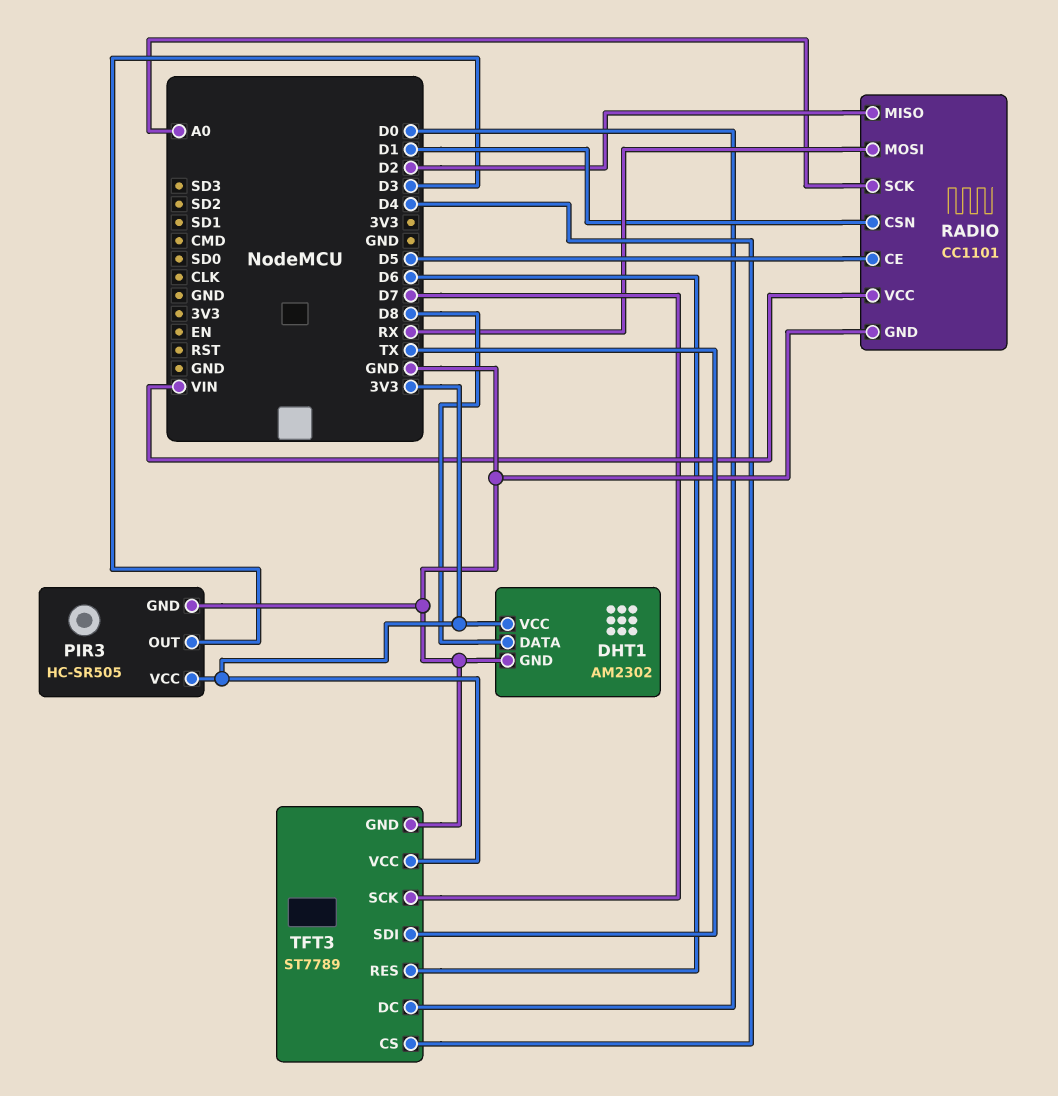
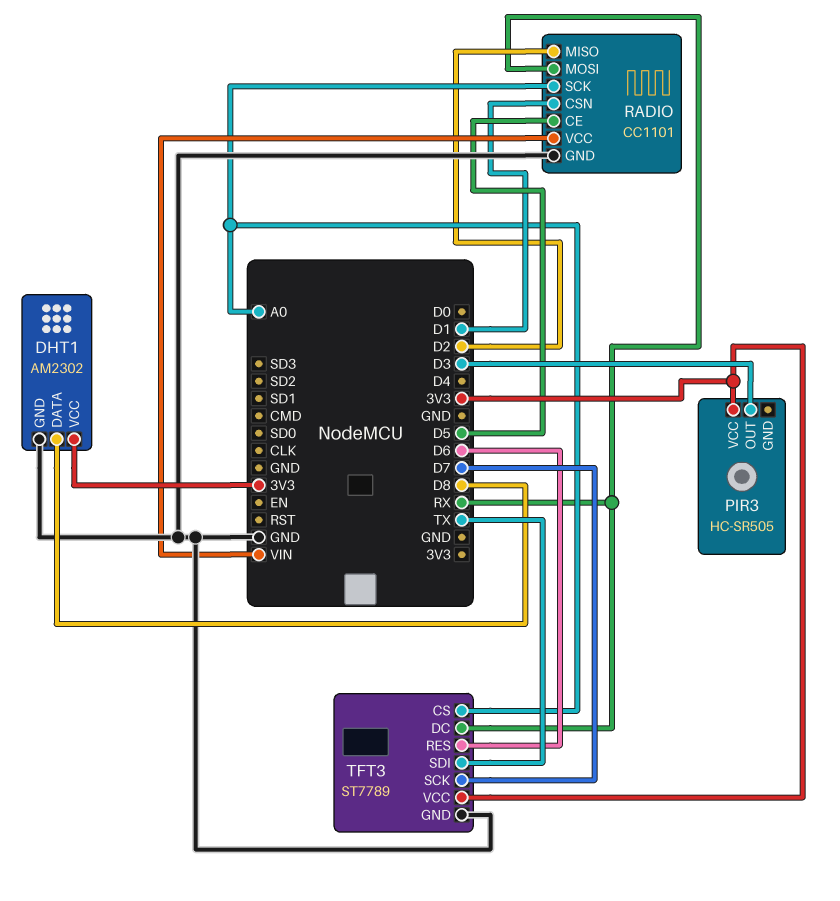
PIR3 pin GND: GND -> none
TFT3 pin CS: D4 -> A0
TFT3 pin DC: D0 -> RX

